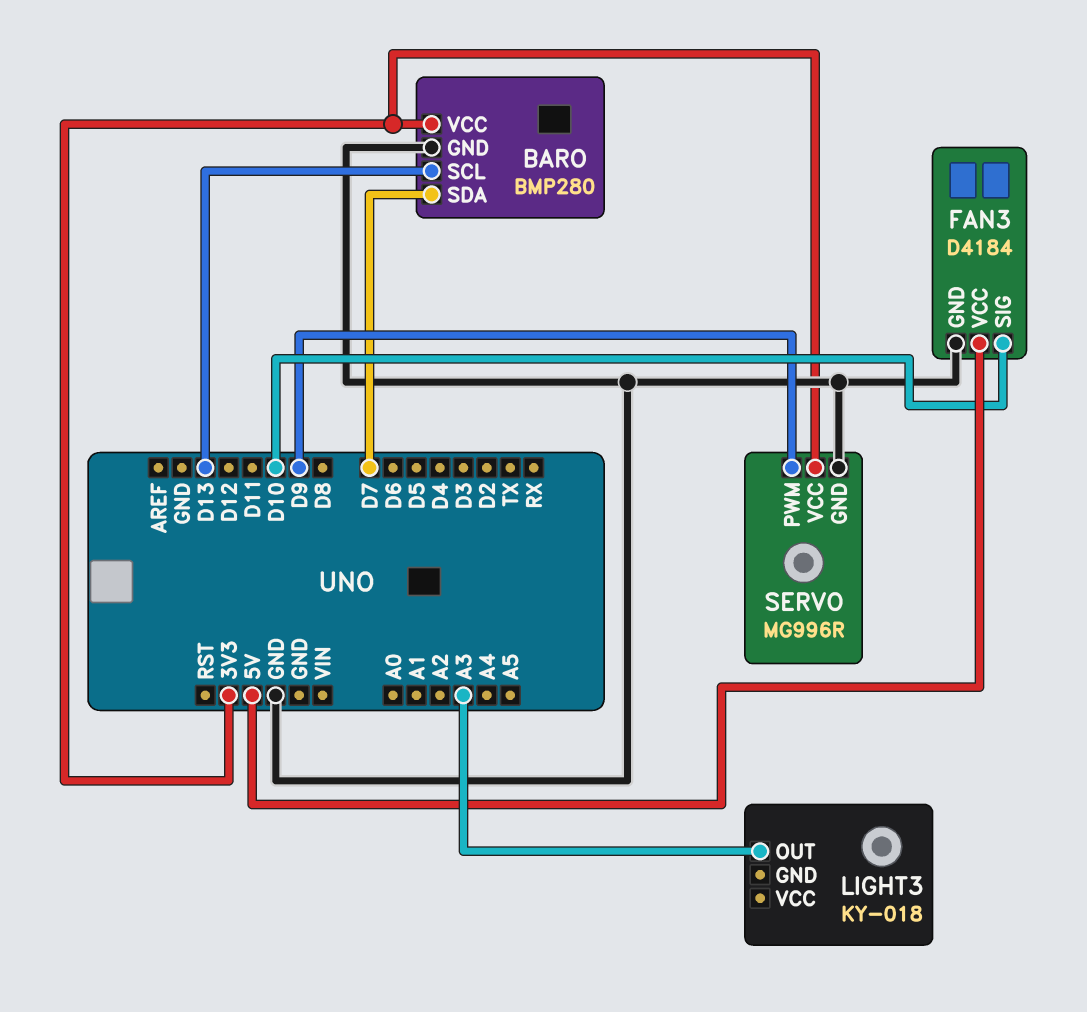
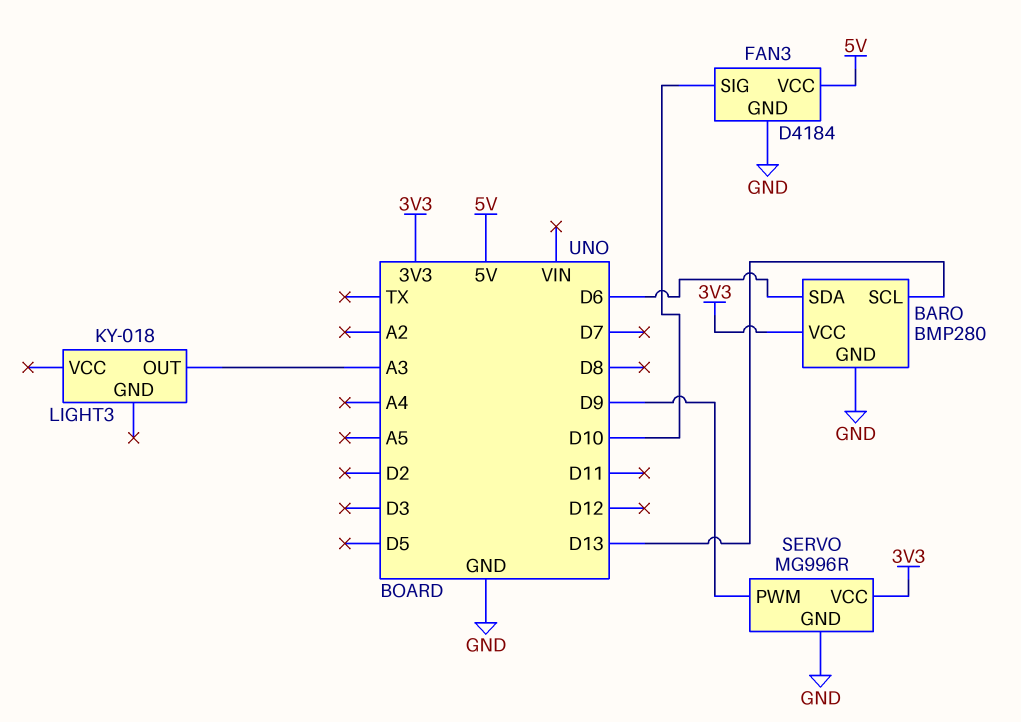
BARO pin SDA: D7 -> D6

